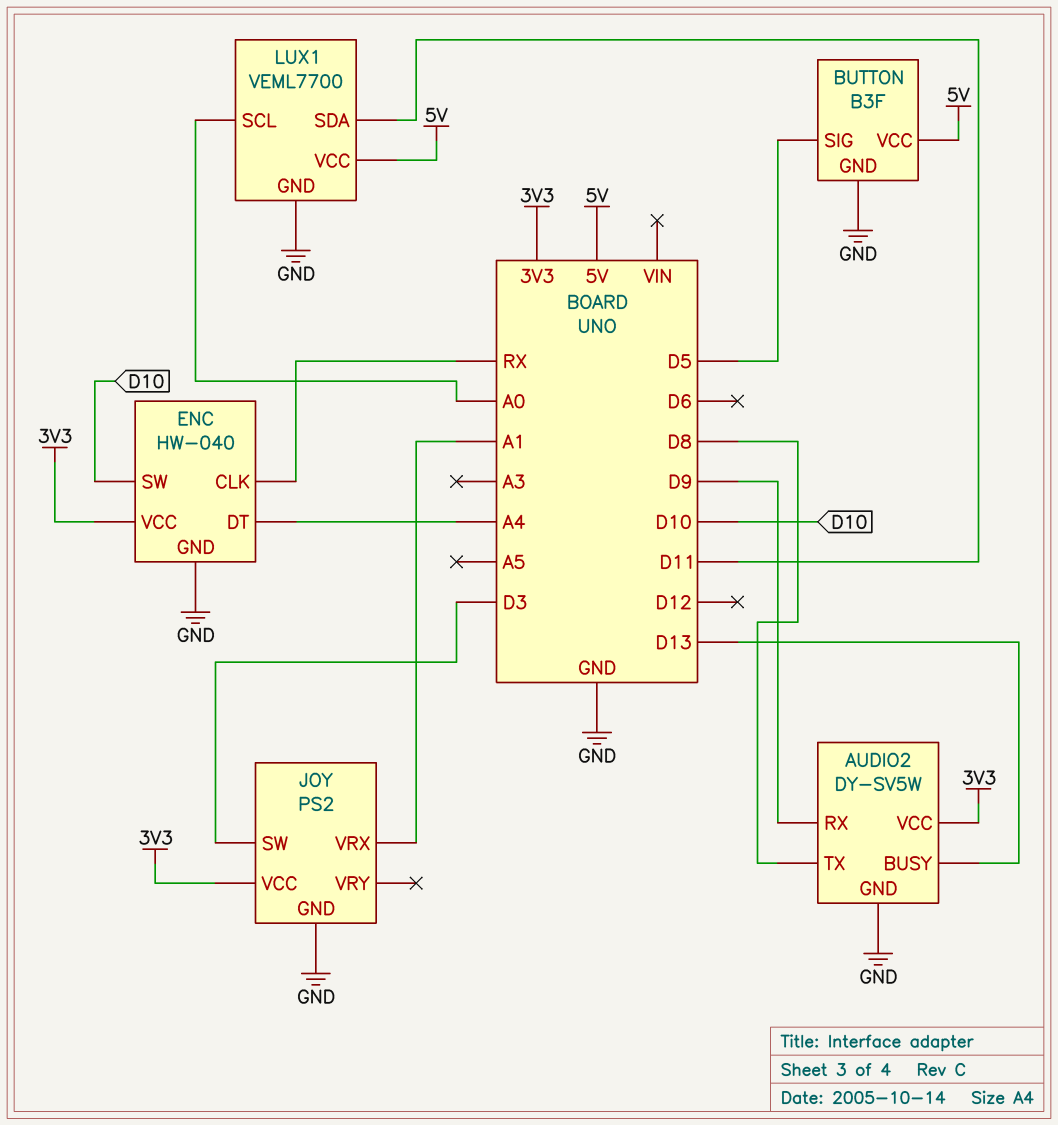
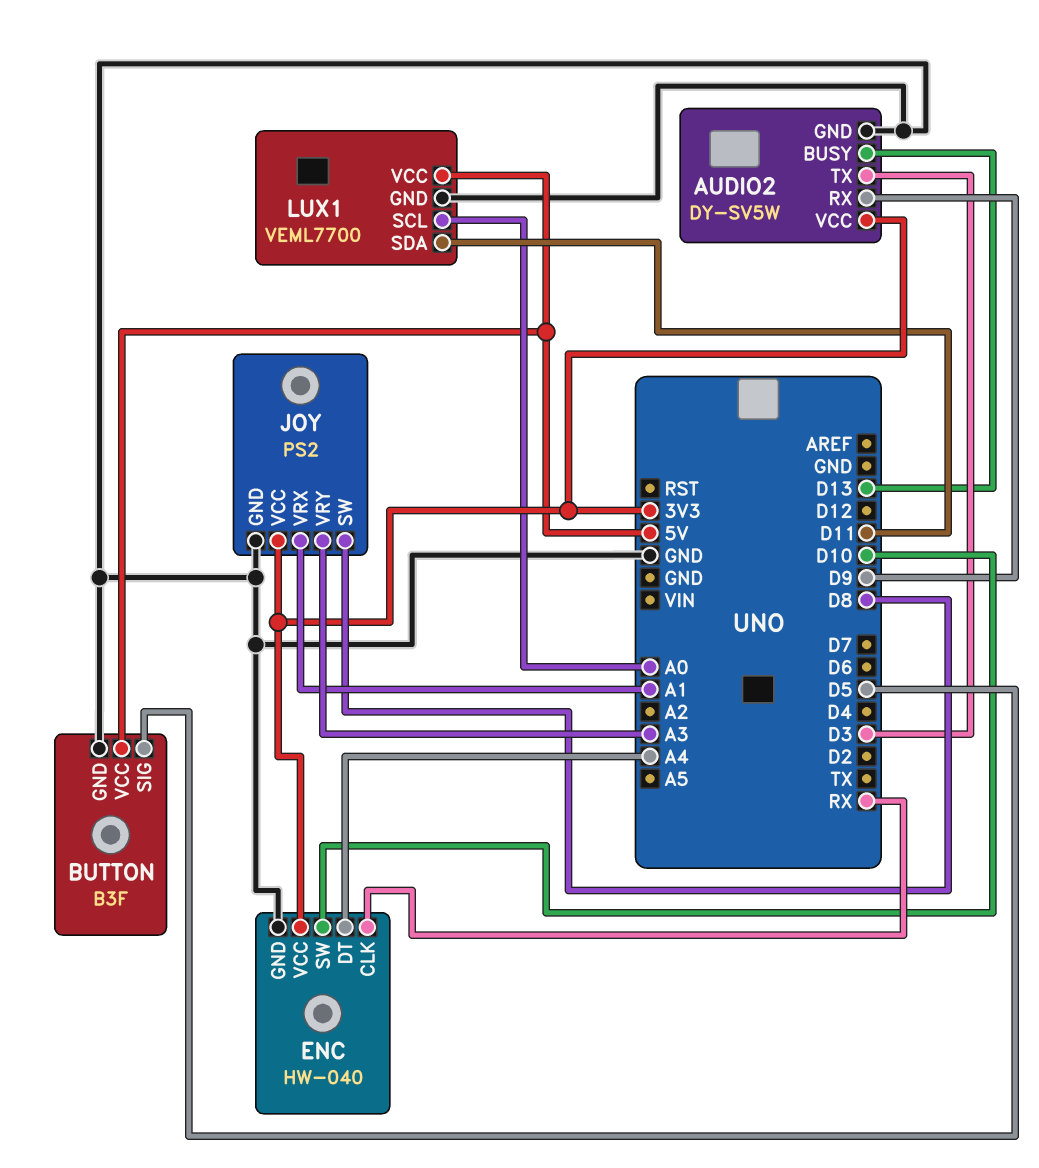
AUDIO2 pin TX: D8 -> D3
JOY pin SW: D3 -> D8
JOY pin VRY: none -> A3

